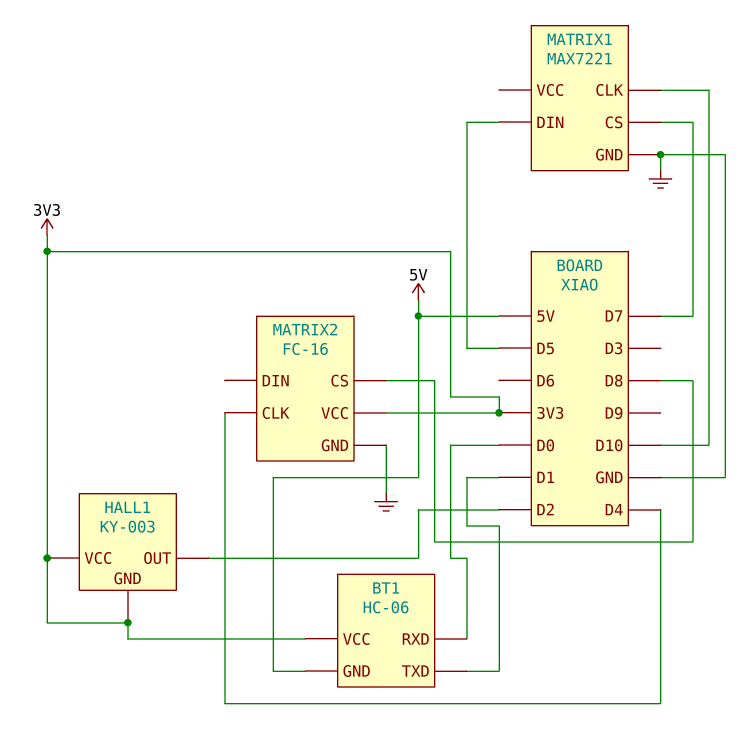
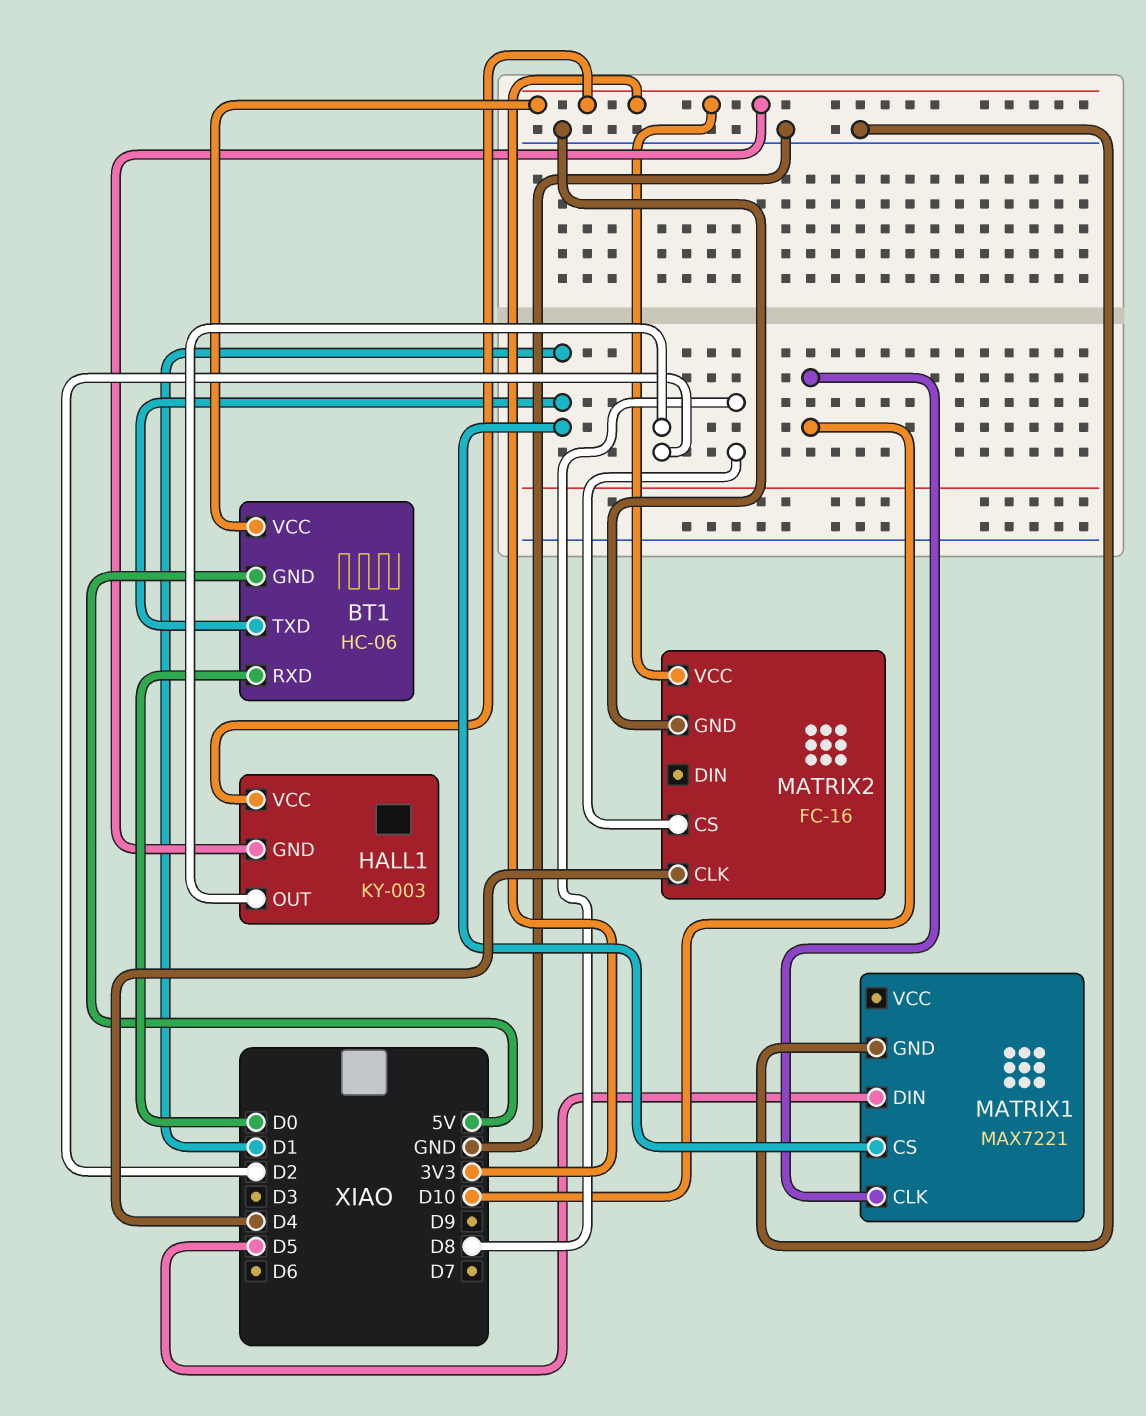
MATRIX1 pin CS: D7 -> D1

